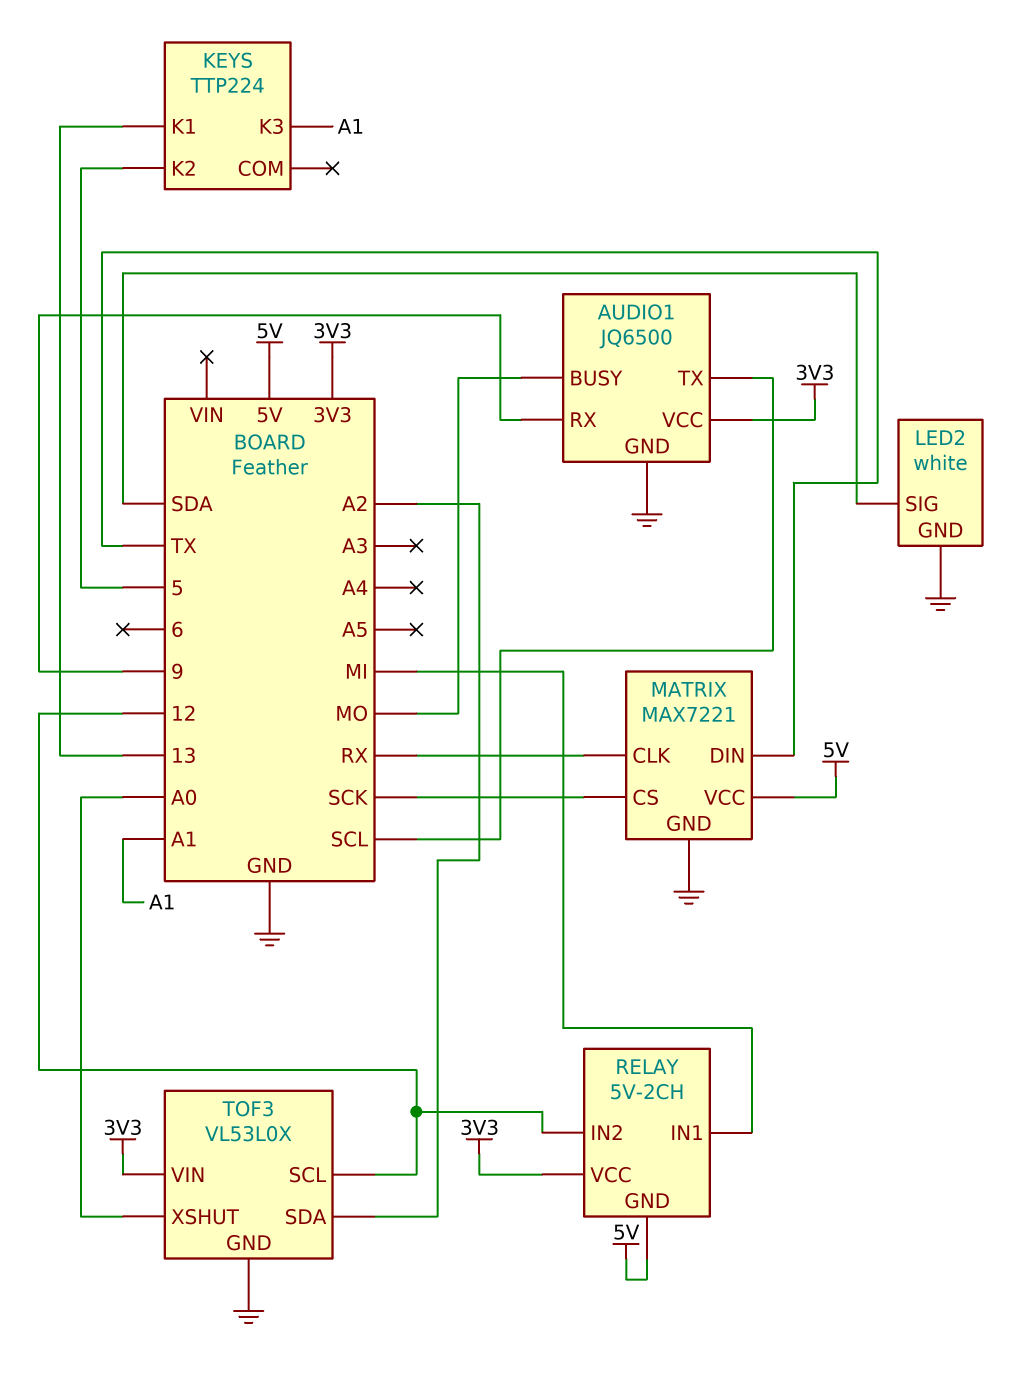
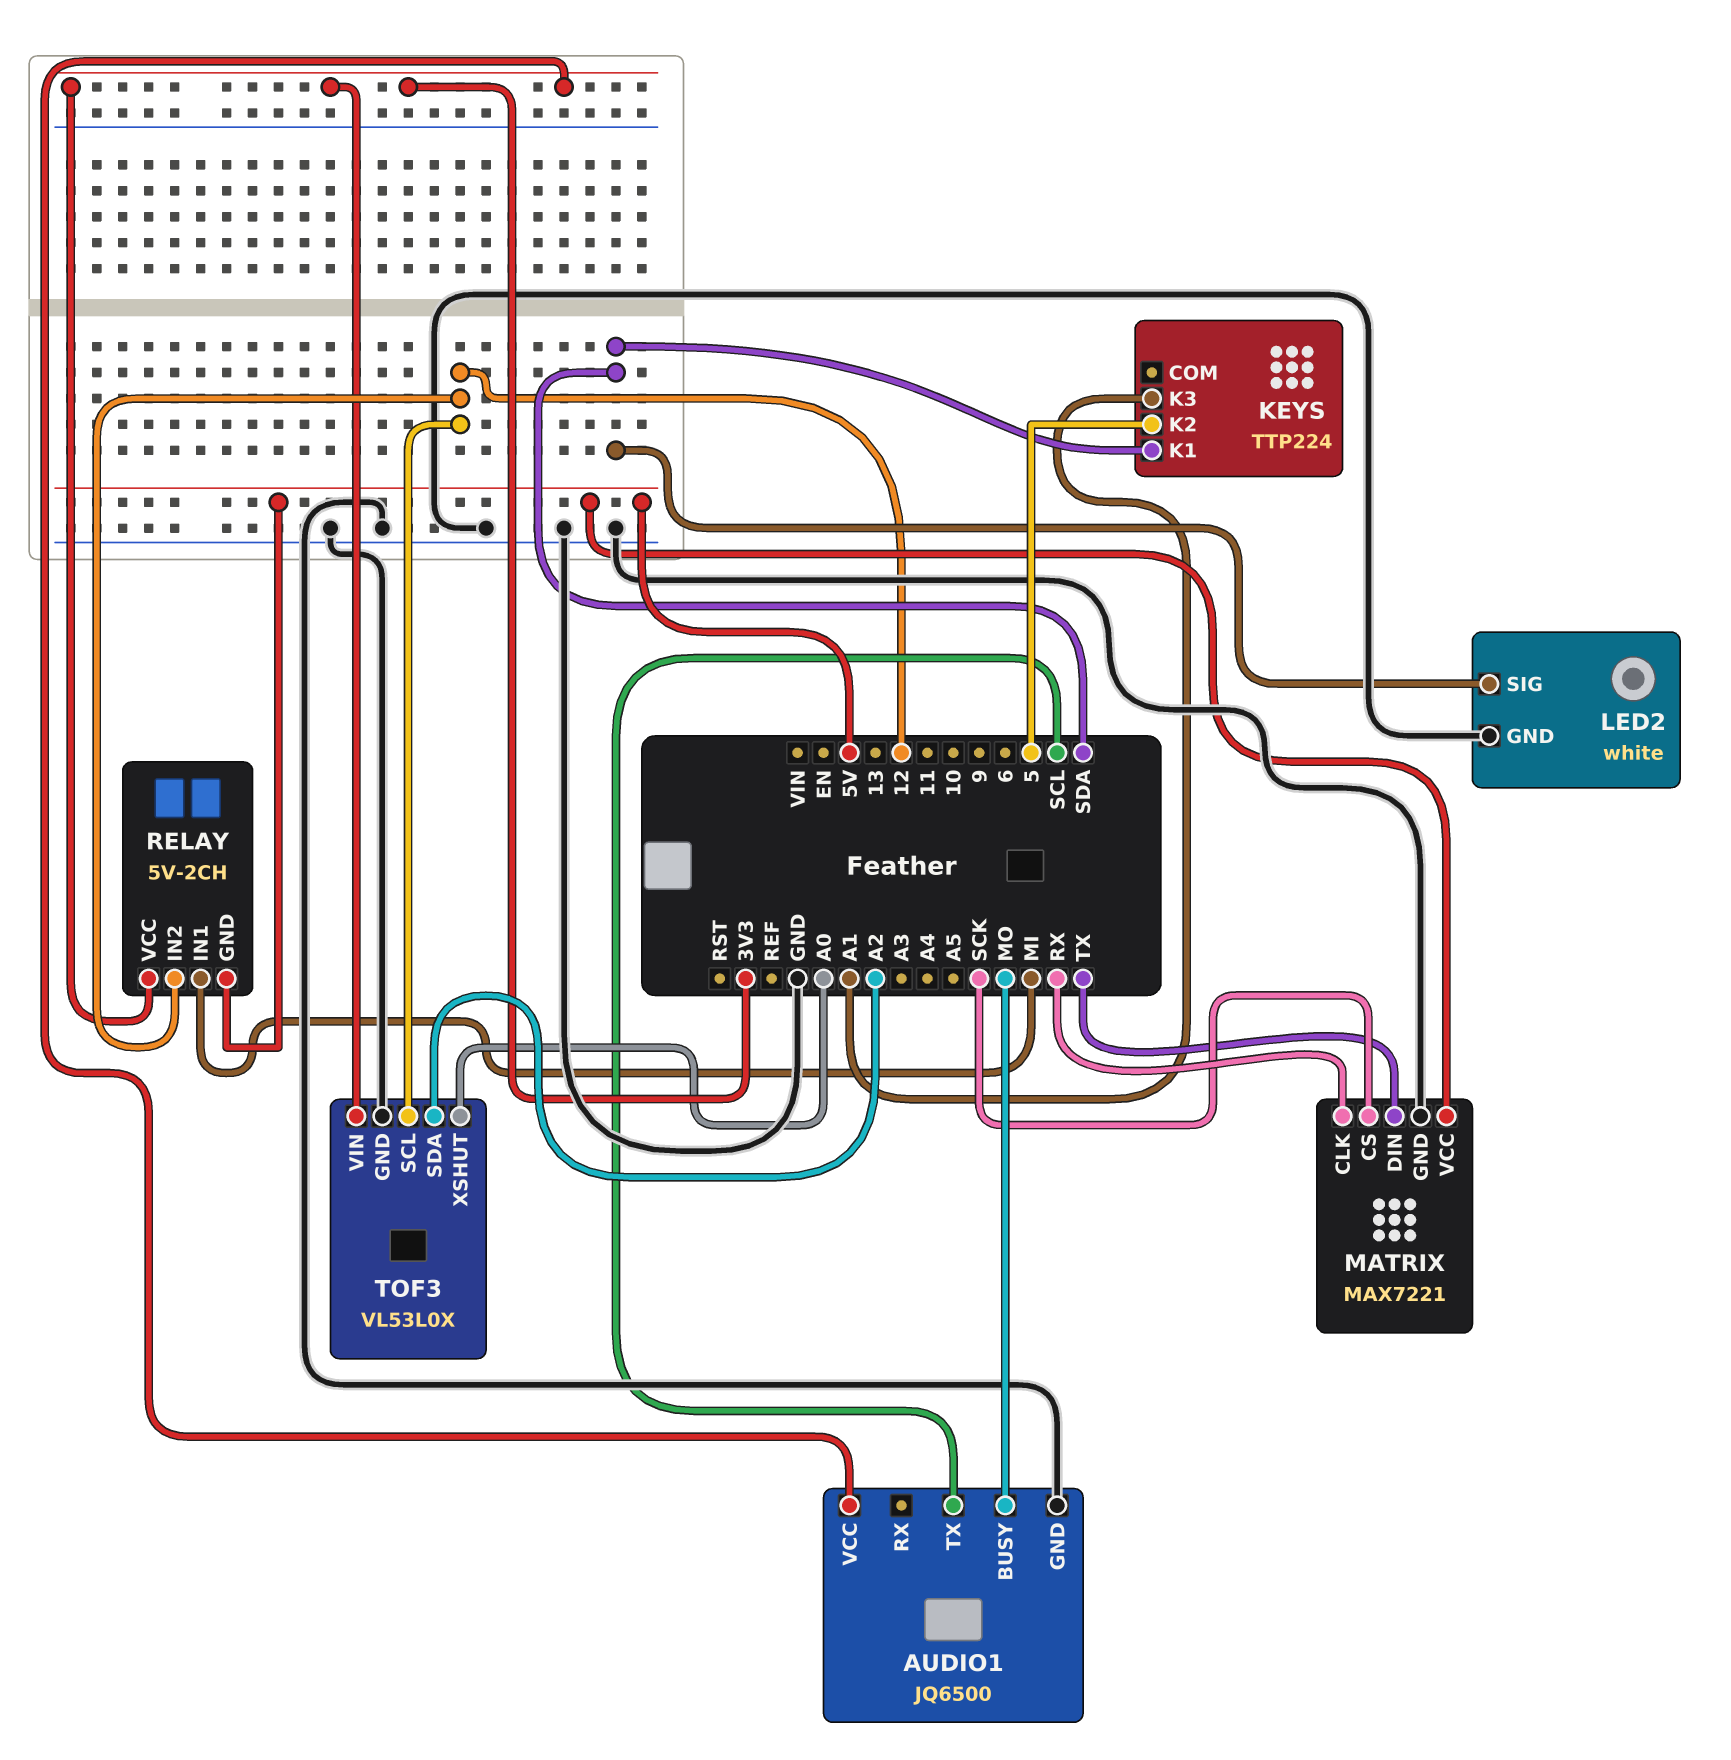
AUDIO1 pin RX: 9 -> none
KEYS pin K1: 13 -> SDA

